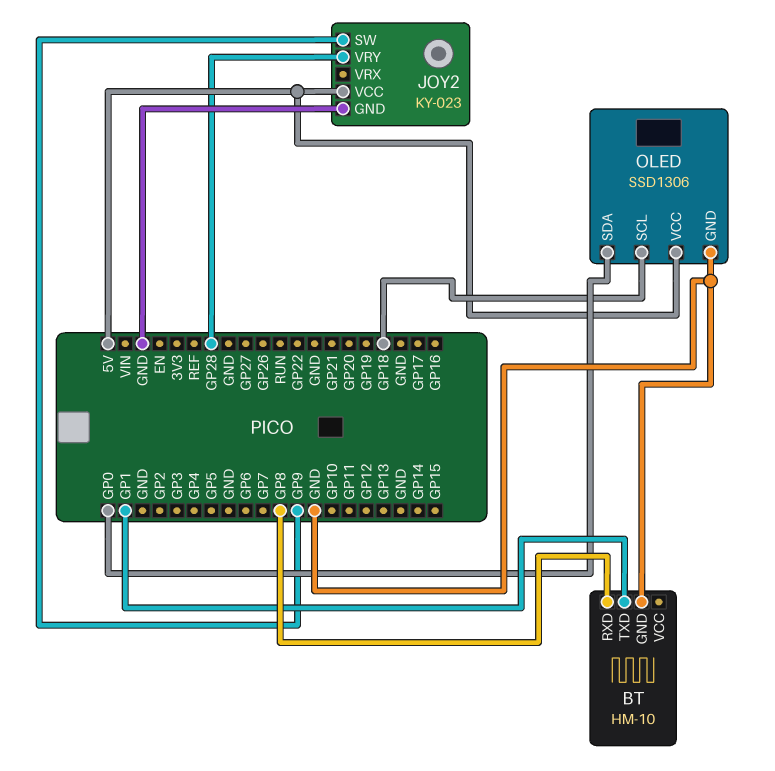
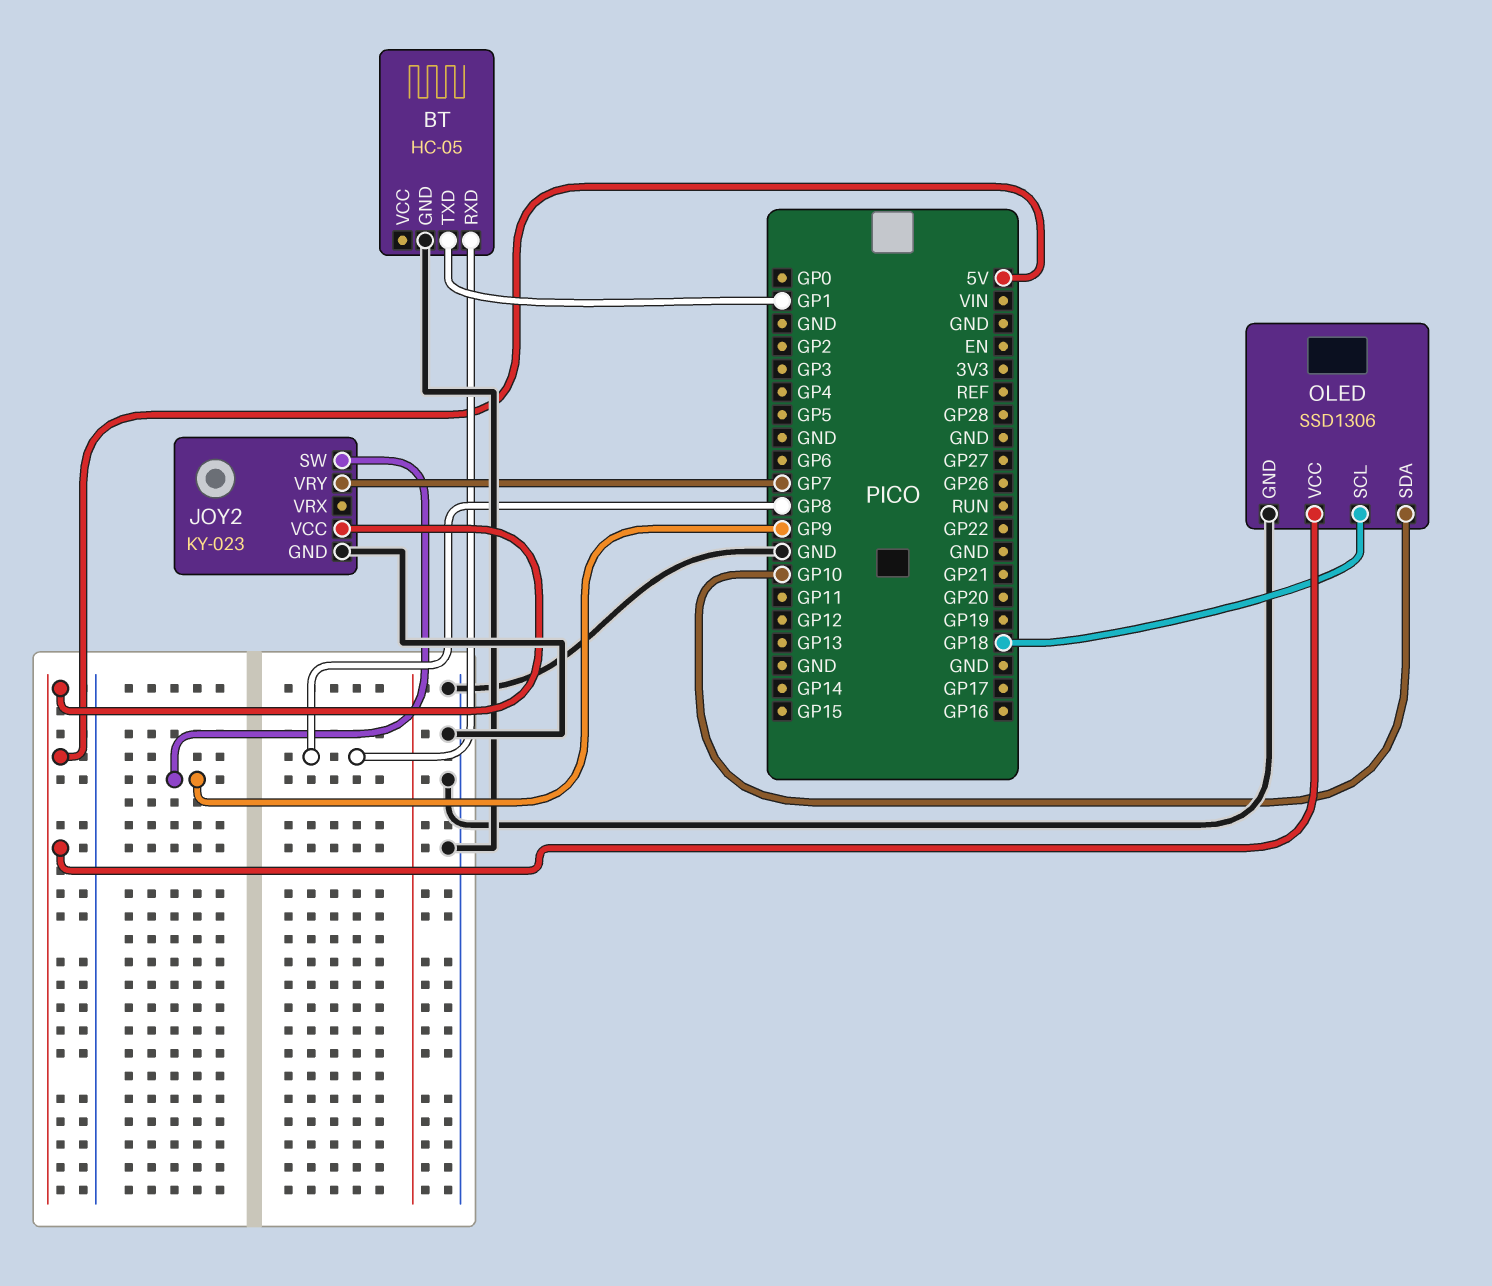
BT: HM-10 -> HC-05
JOY2 pin VRY: GP28 -> GP7
OLED pin SDA: GP0 -> GP10

